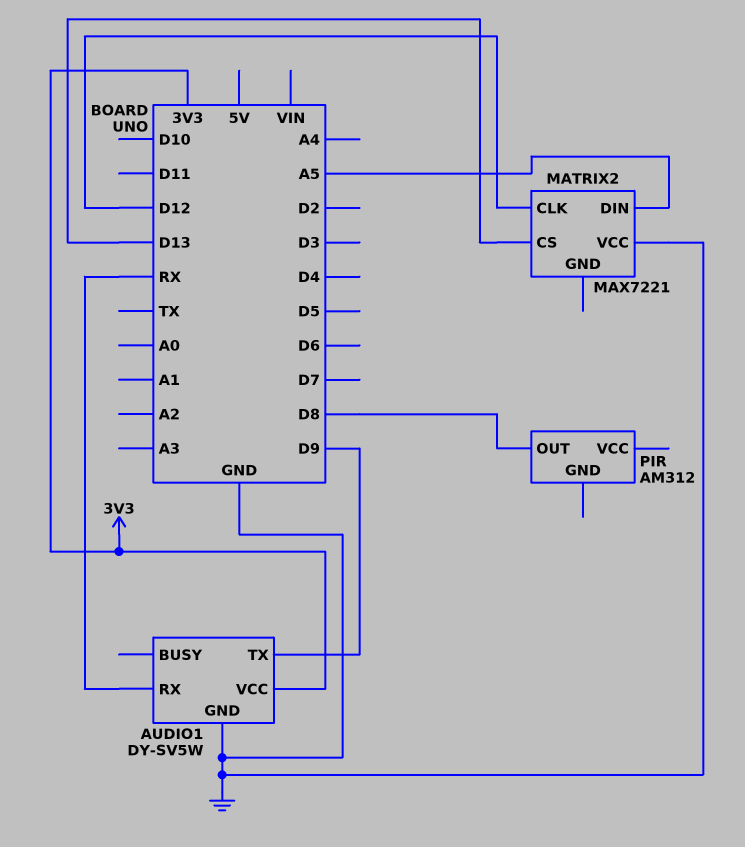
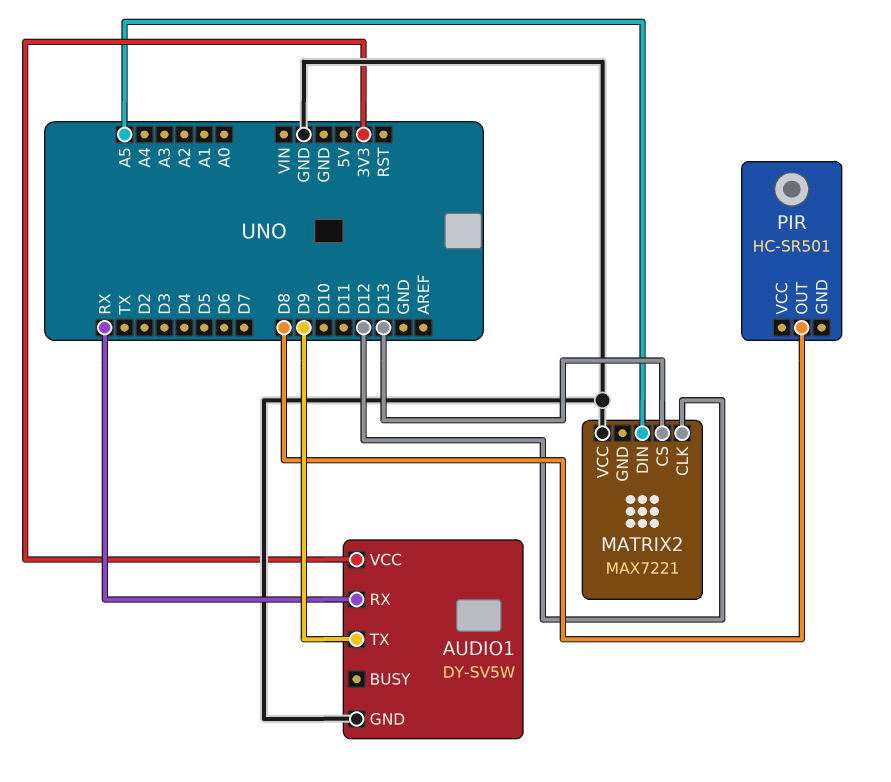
PIR: AM312 -> HC-SR501

